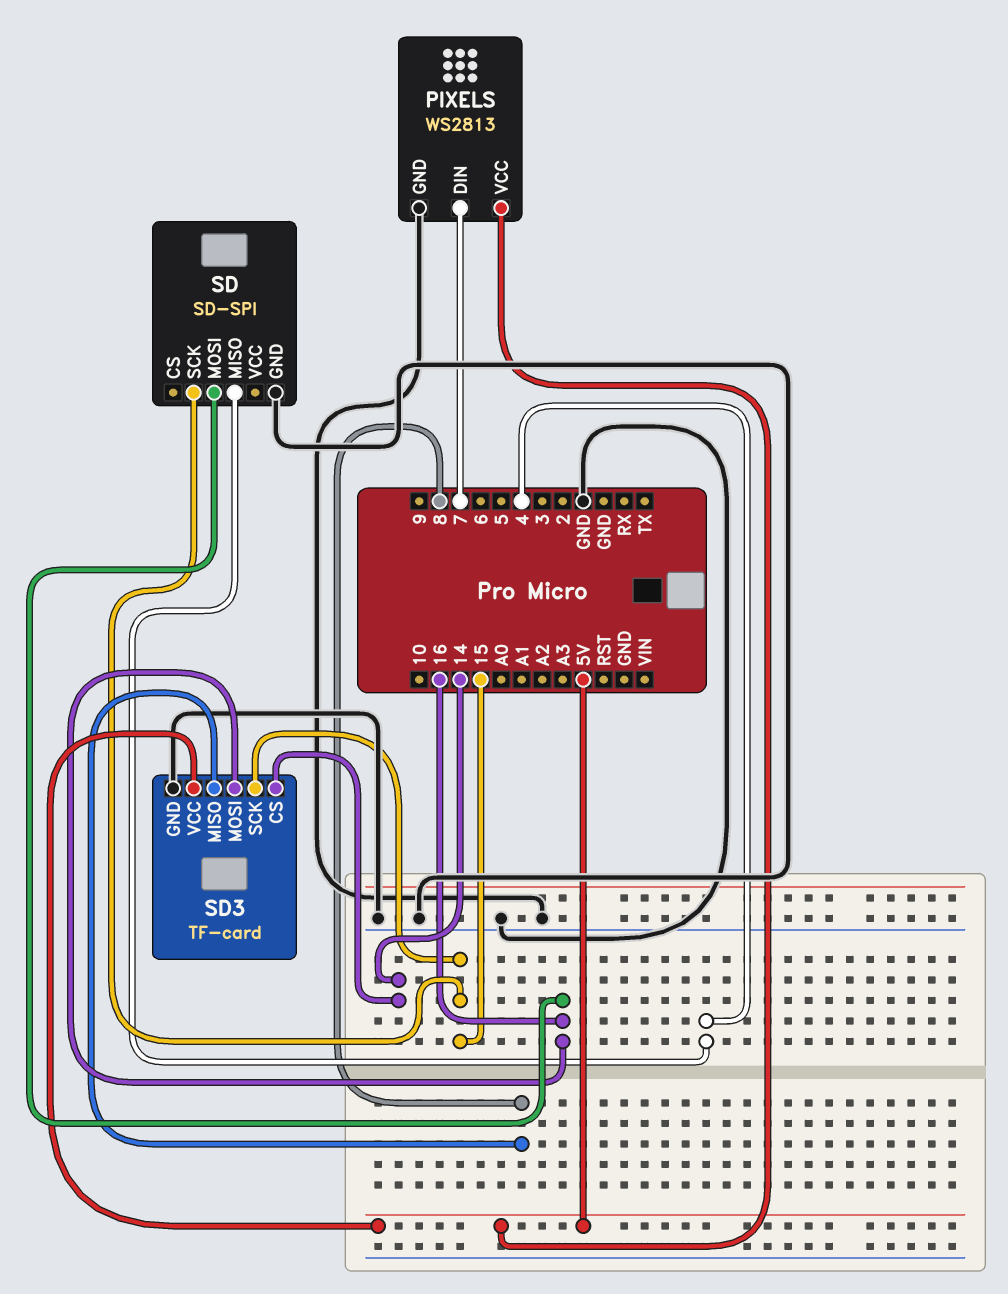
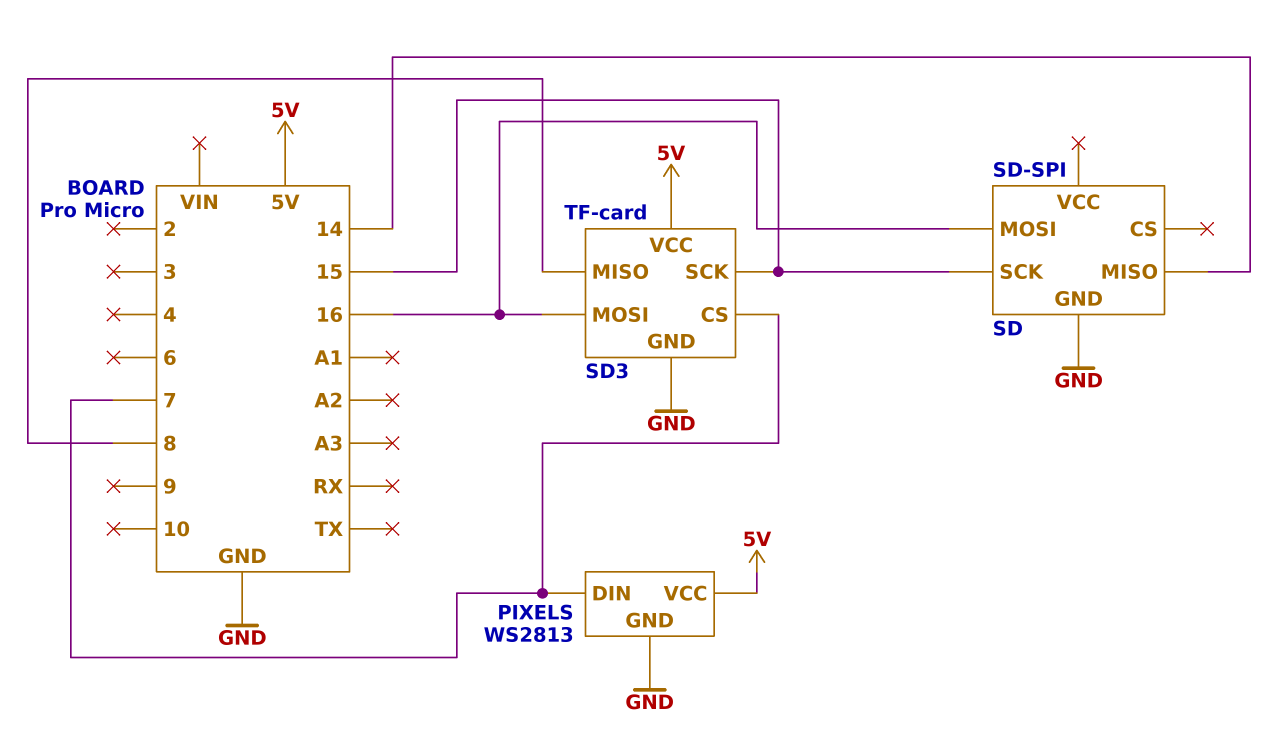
SD pin MISO: 4 -> 14
SD3 pin CS: 14 -> 7

